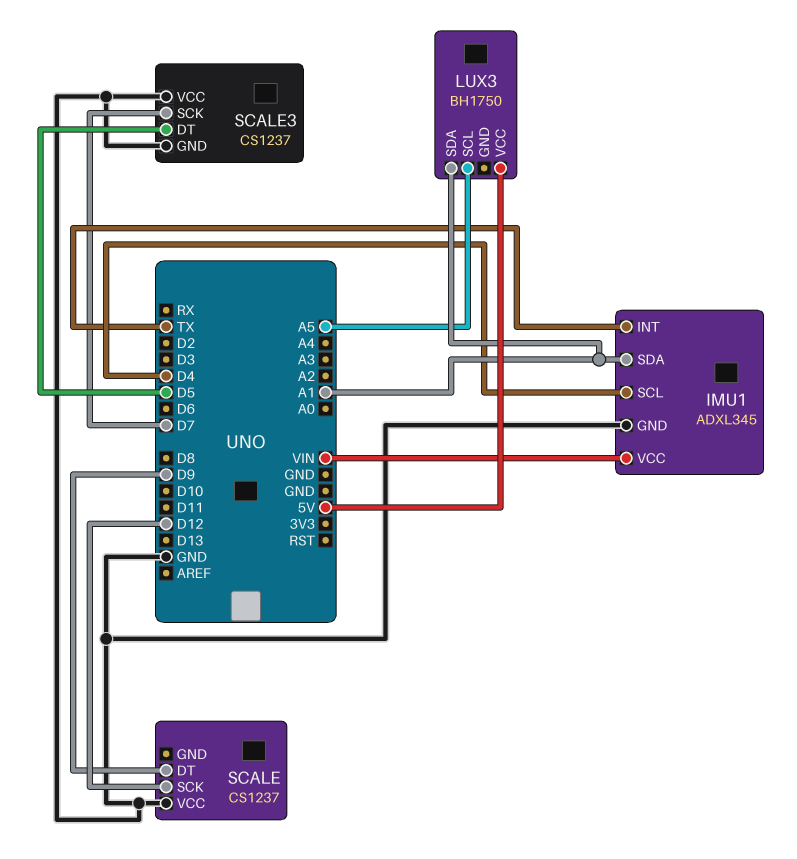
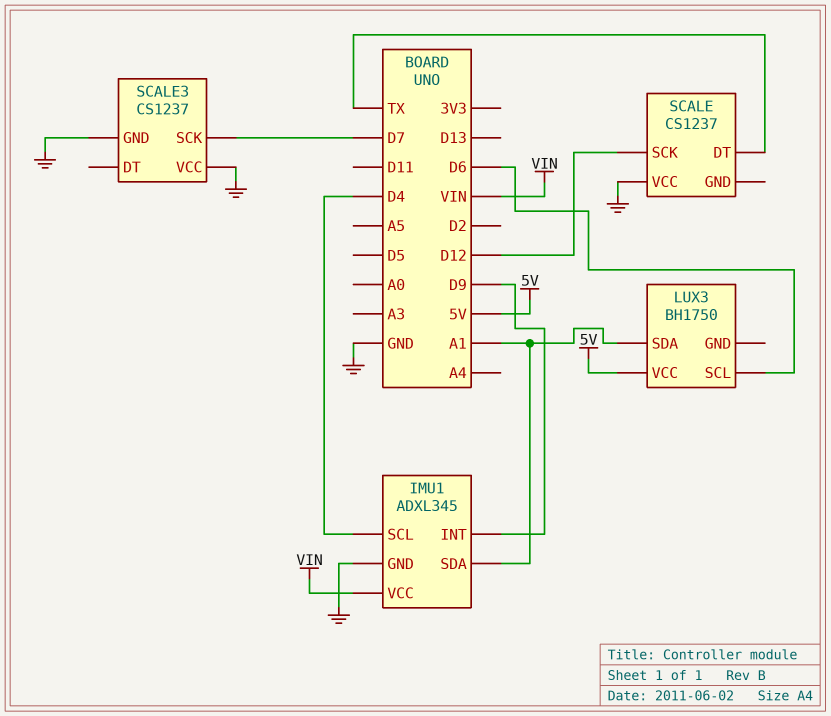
IMU1 pin INT: TX -> D9
LUX3 pin SCL: A5 -> D6
SCALE pin DT: D9 -> TX
SCALE3 pin DT: D5 -> none

